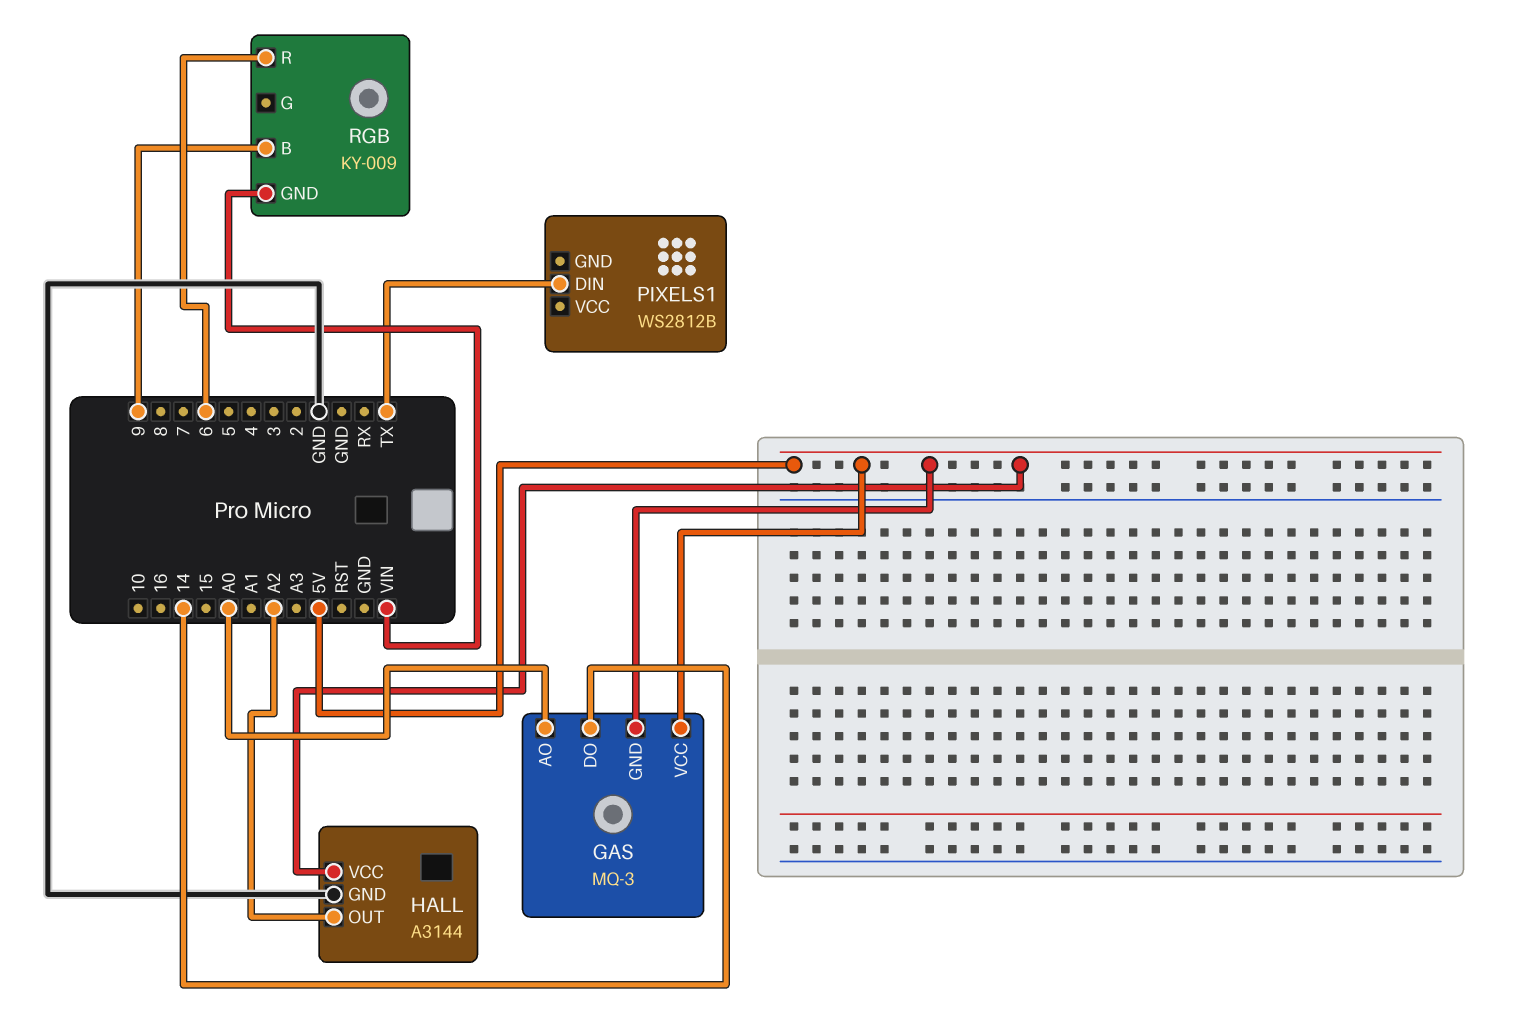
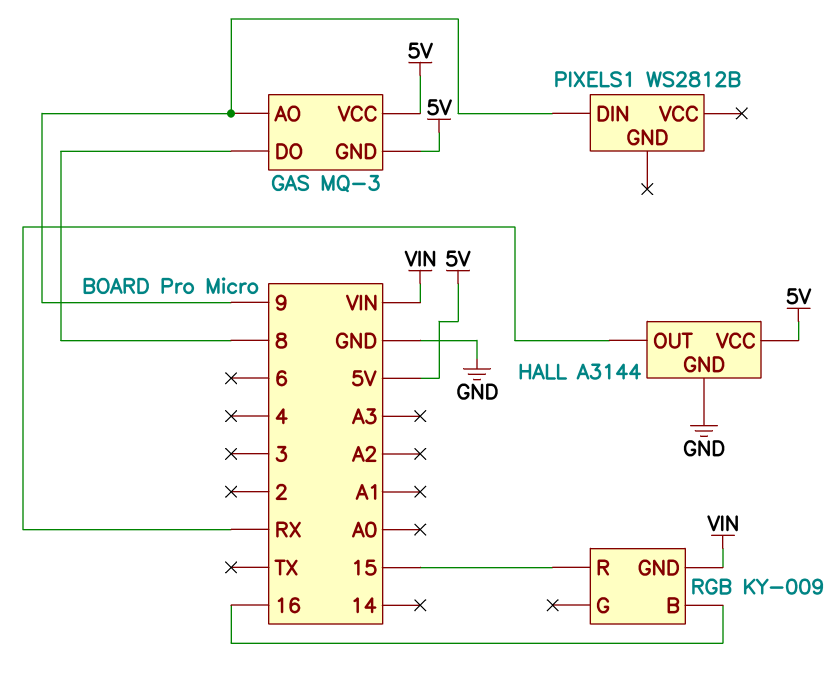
GAS pin AO: A0 -> 9
GAS pin DO: 14 -> 8
HALL pin OUT: A2 -> RX
PIXELS1 pin DIN: TX -> 9
RGB pin B: 9 -> 16
RGB pin R: 6 -> 15

